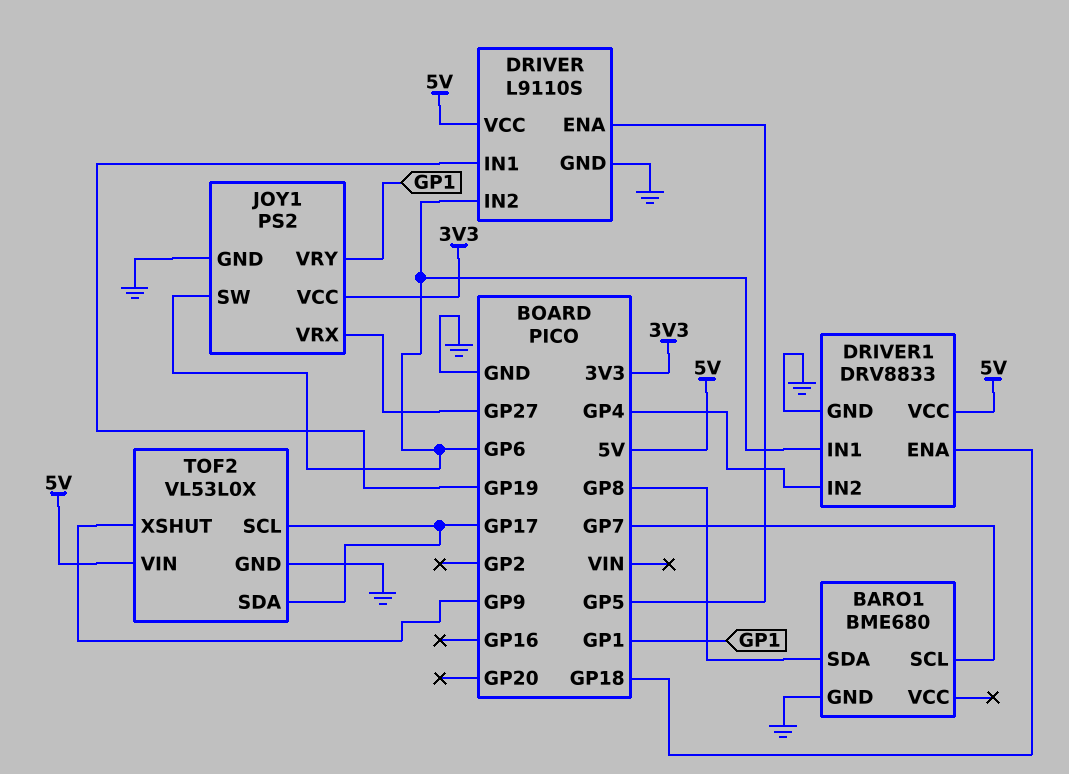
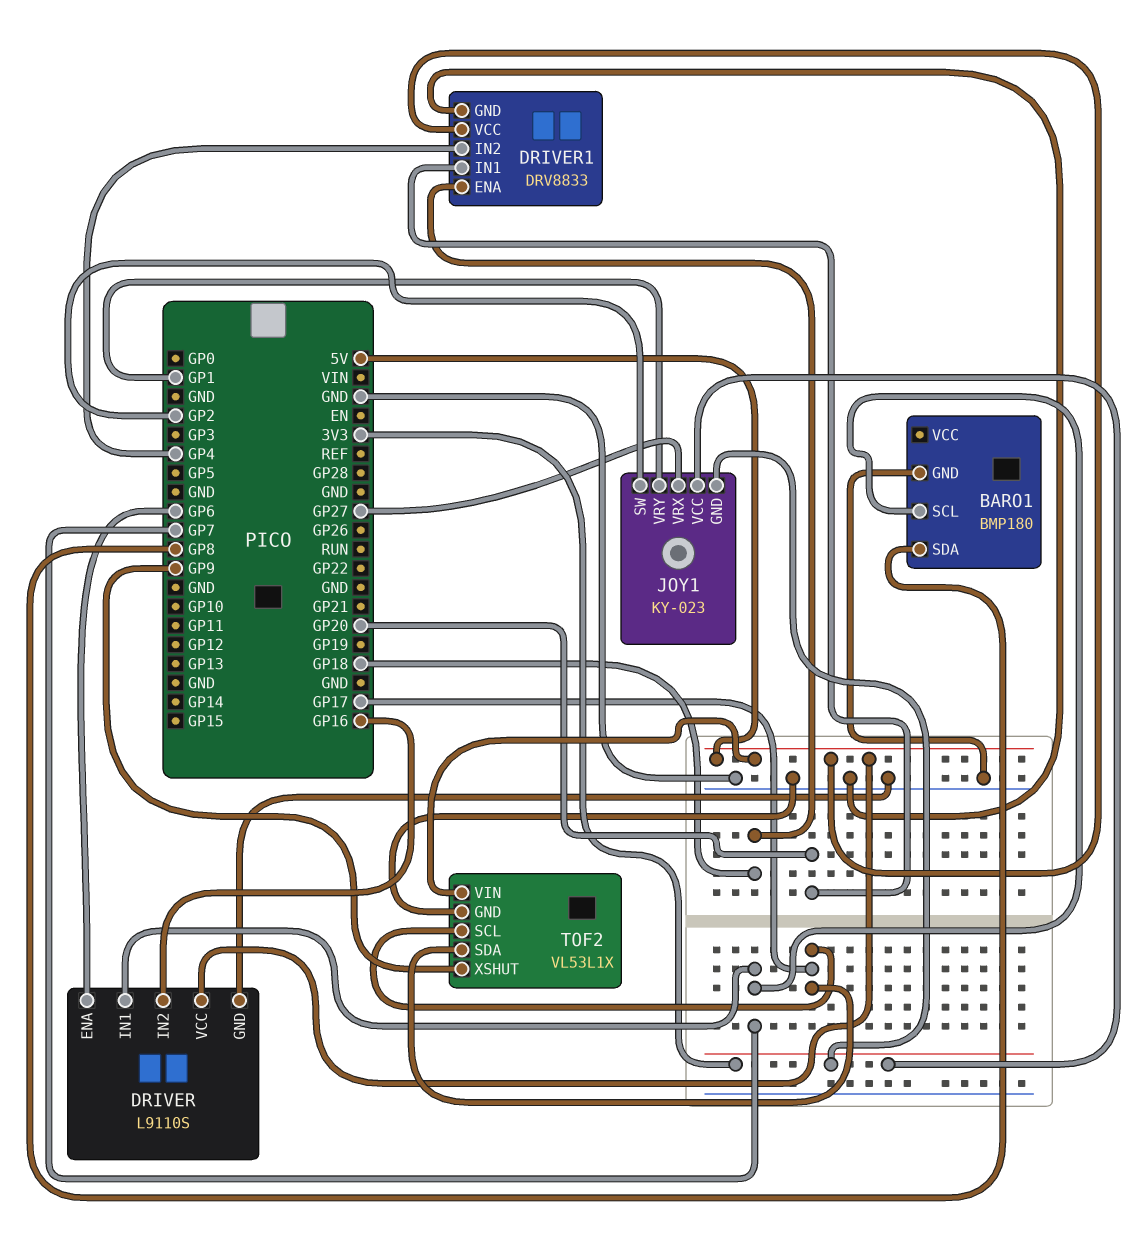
BARO1: BME680 -> BMP180
DRIVER pin ENA: GP5 -> GP6
DRIVER pin IN1: GP19 -> GP7
DRIVER pin IN2: GP6 -> GP16
DRIVER1 pin IN1: GP6 -> GP20
JOY1: PS2 -> KY-023
JOY1 pin GND: GND -> 3V3
JOY1 pin SW: GP6 -> GP2
TOF2: VL53L0X -> VL53L1X

